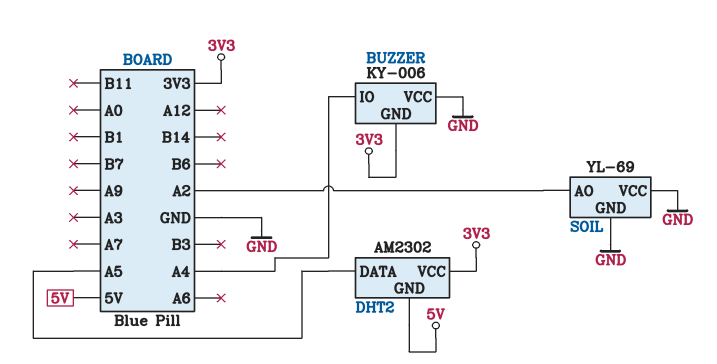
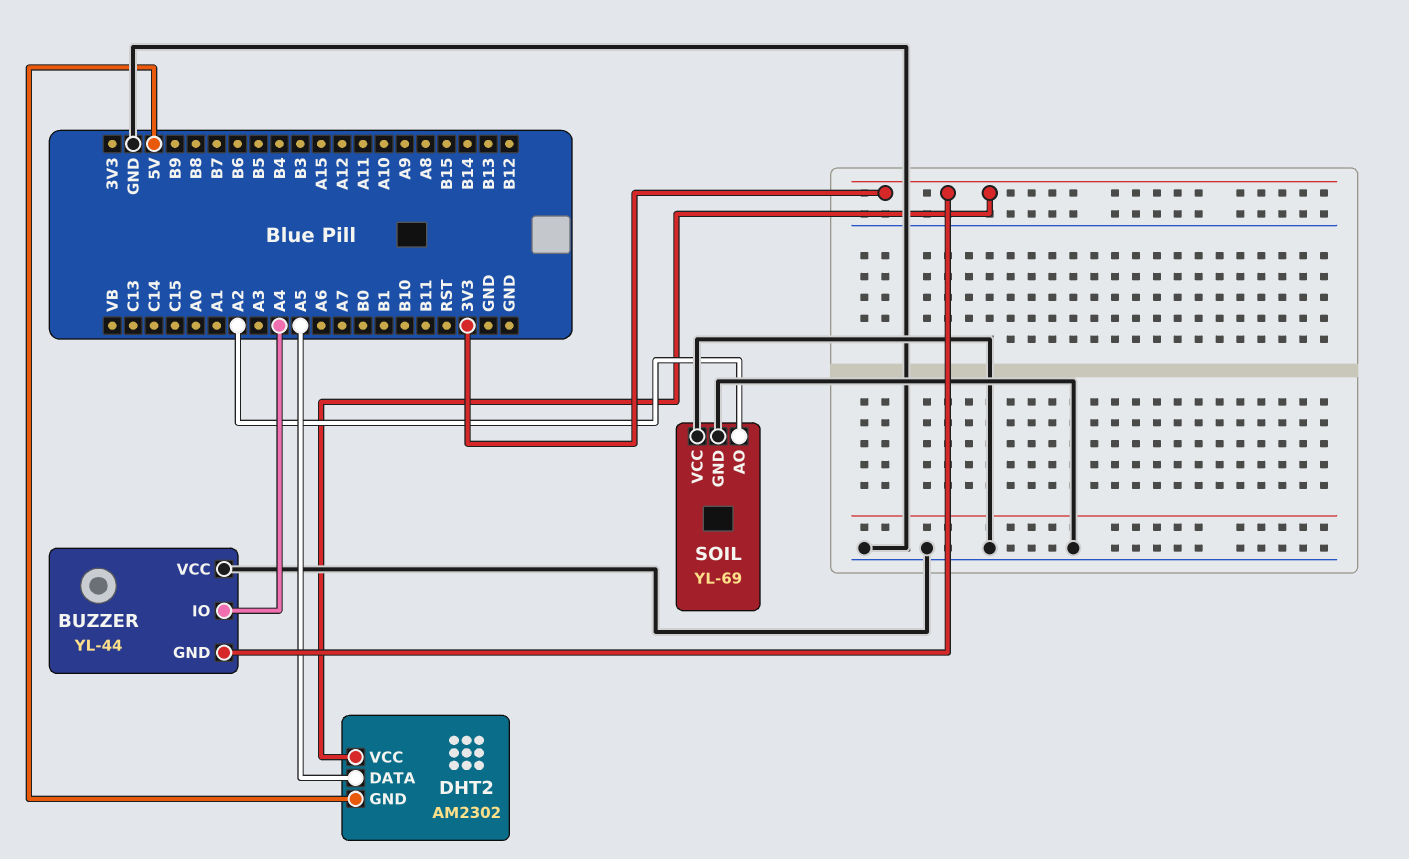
BUZZER: KY-006 -> YL-44

